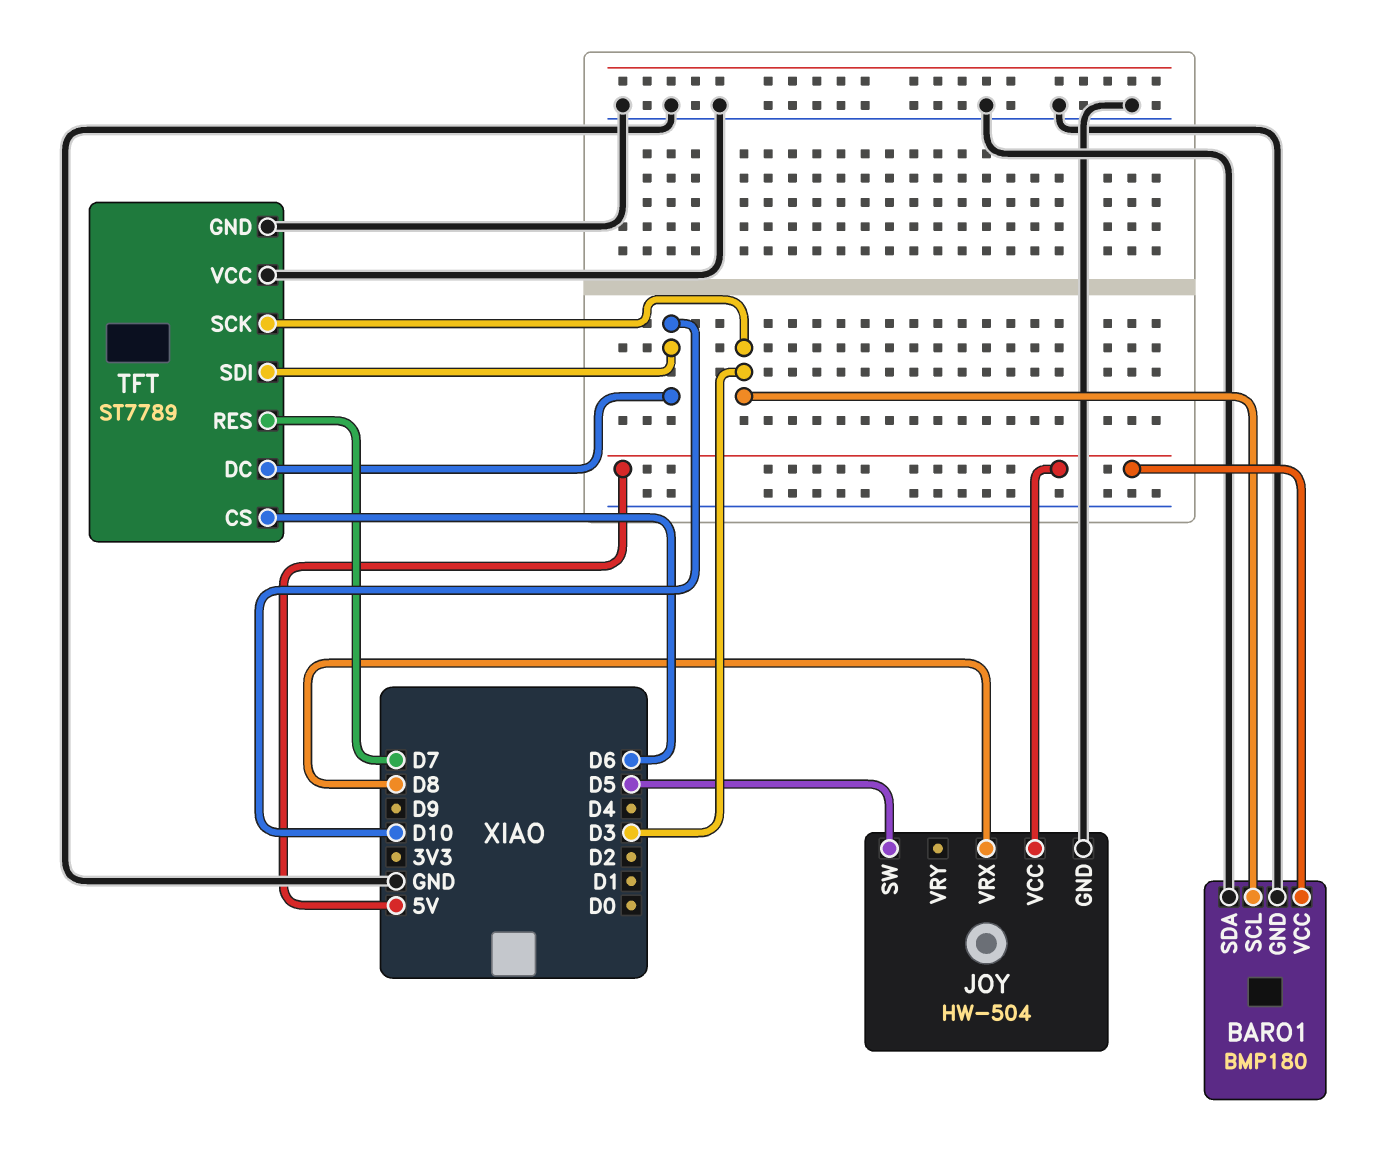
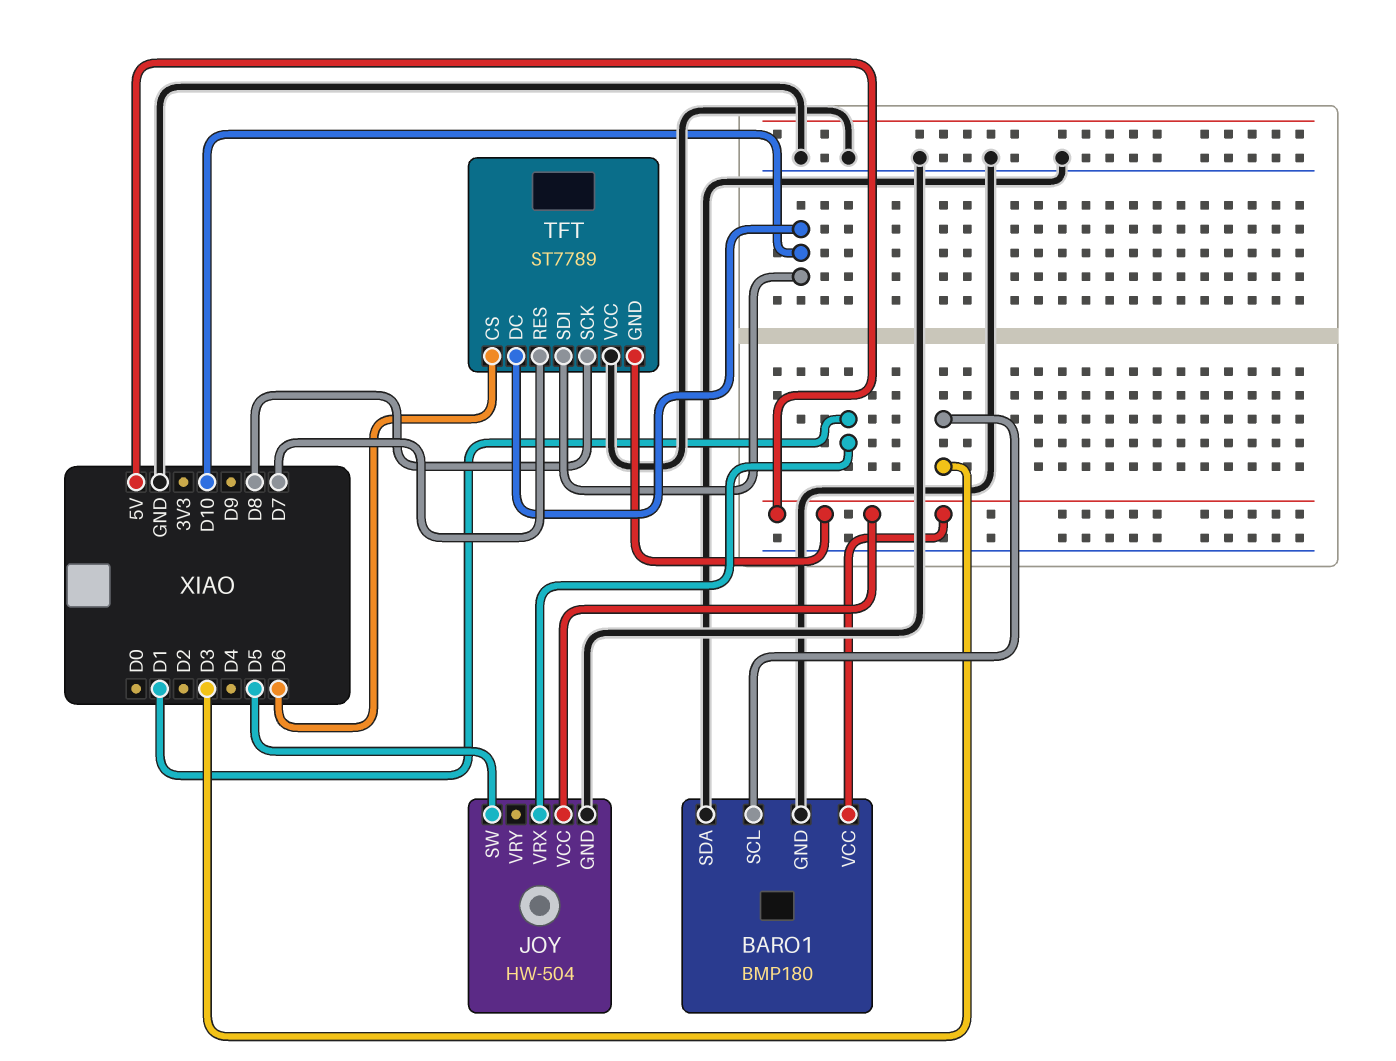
JOY pin VRX: D8 -> D1
TFT pin GND: GND -> 5V
TFT pin SCK: D3 -> D8

